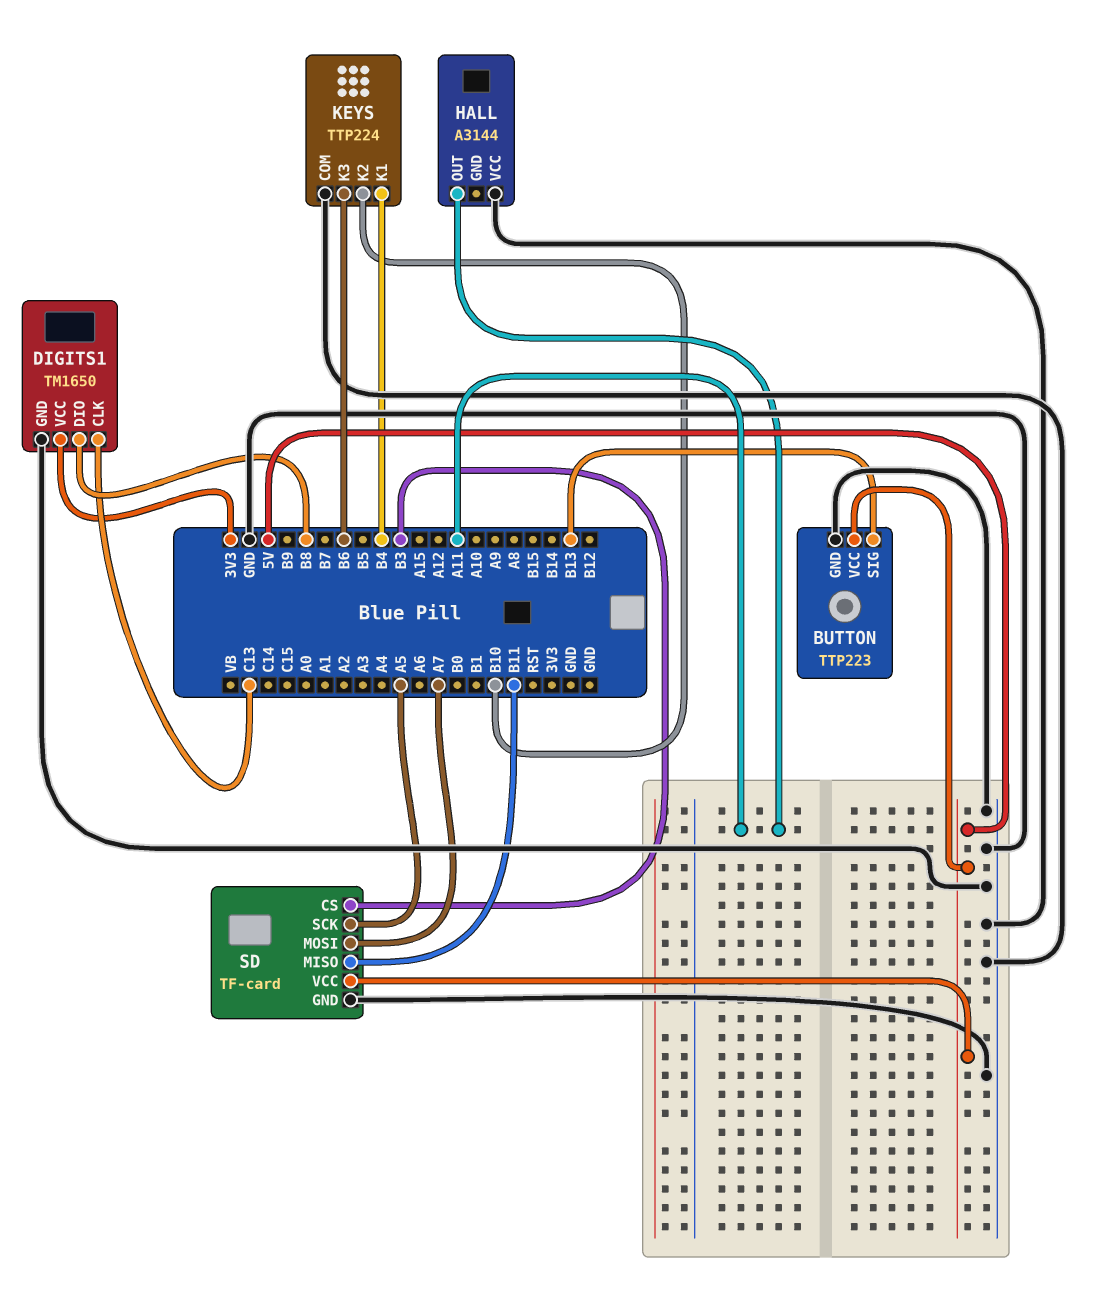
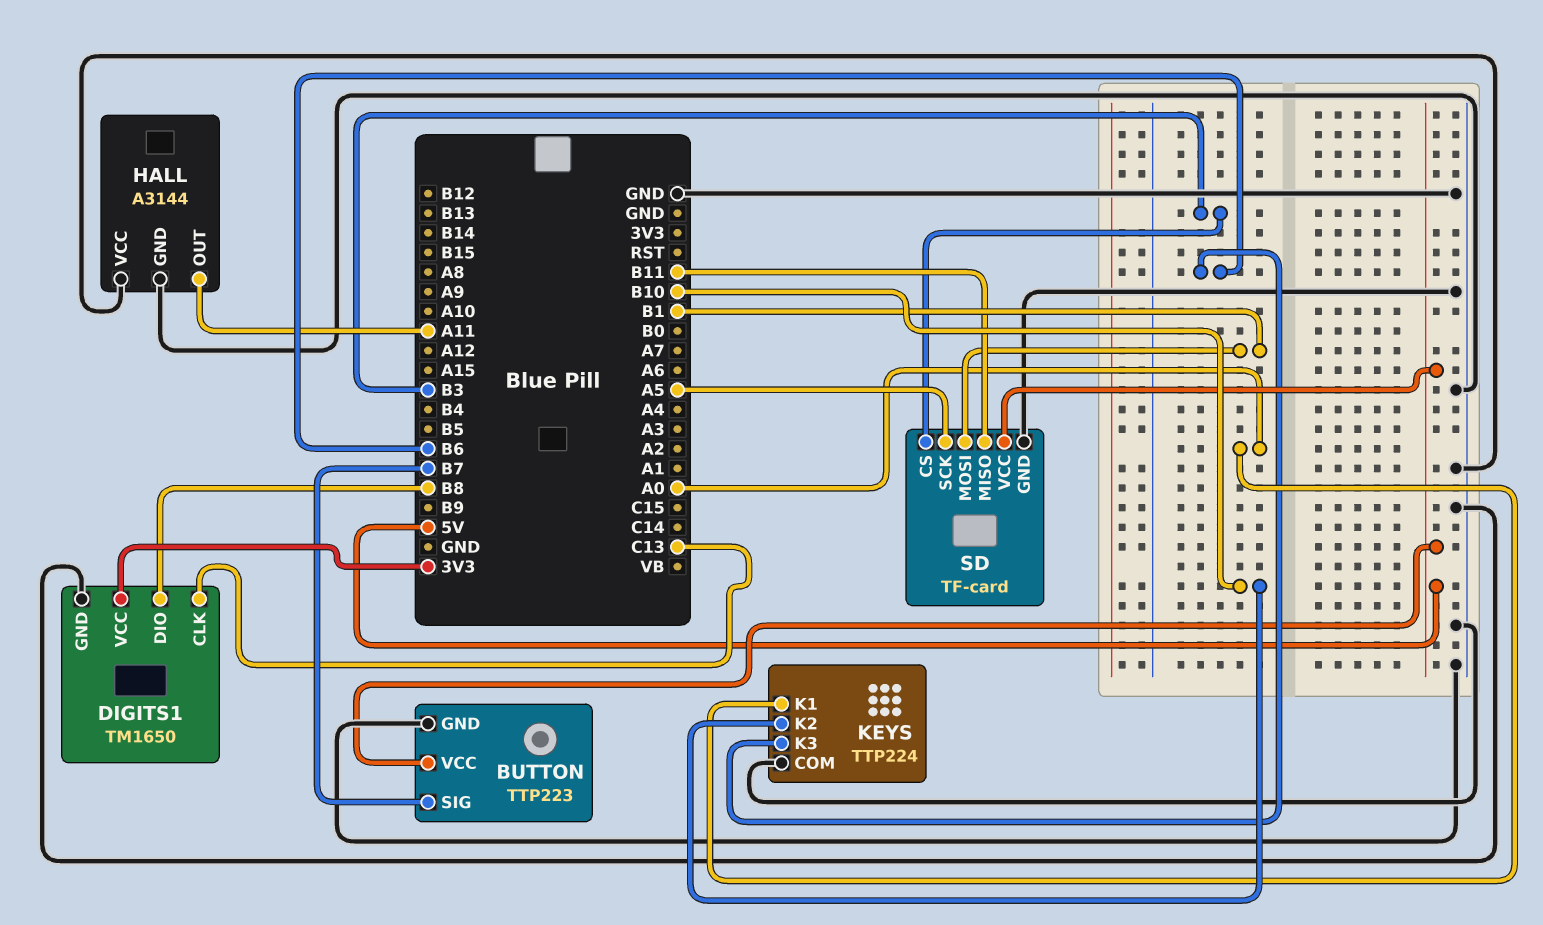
BUTTON pin SIG: B13 -> B7
HALL pin GND: none -> GND
KEYS pin K1: B4 -> A0
SD pin MOSI: A7 -> B1

